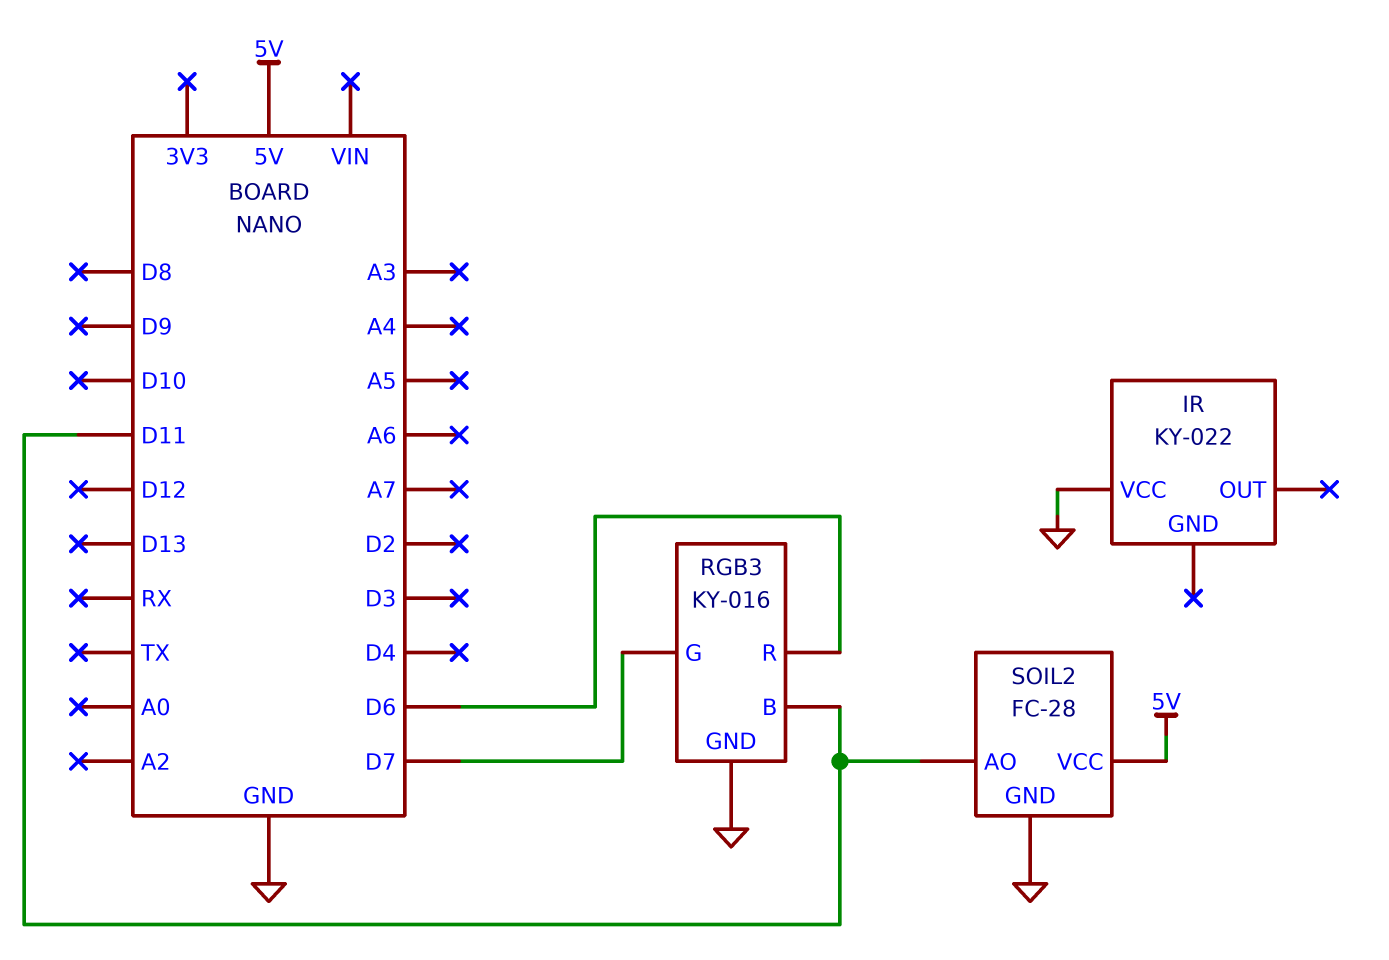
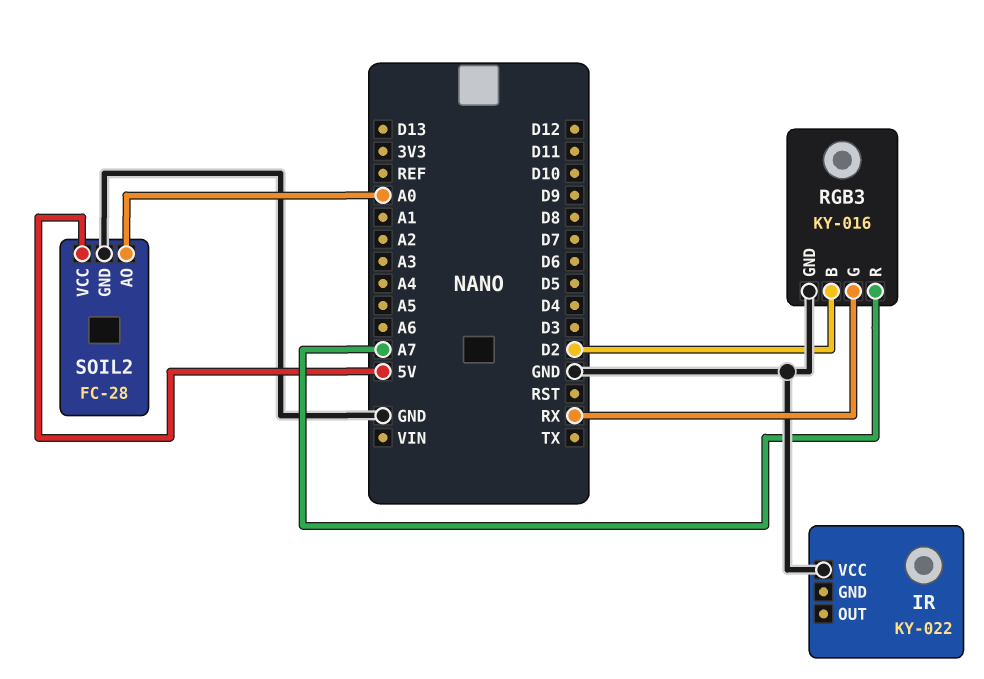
RGB3 pin B: D11 -> D2
RGB3 pin G: D7 -> RX
RGB3 pin R: D6 -> A7
SOIL2 pin AO: D11 -> A0

